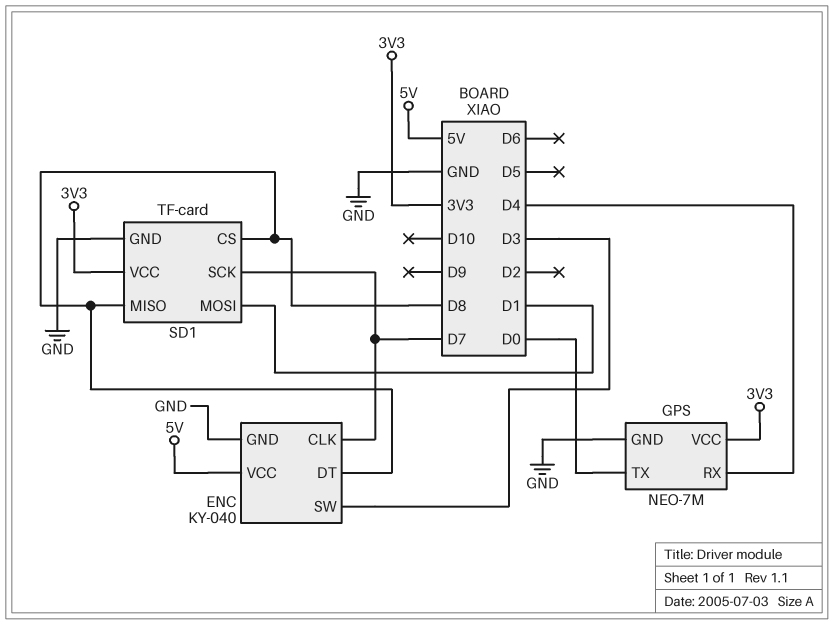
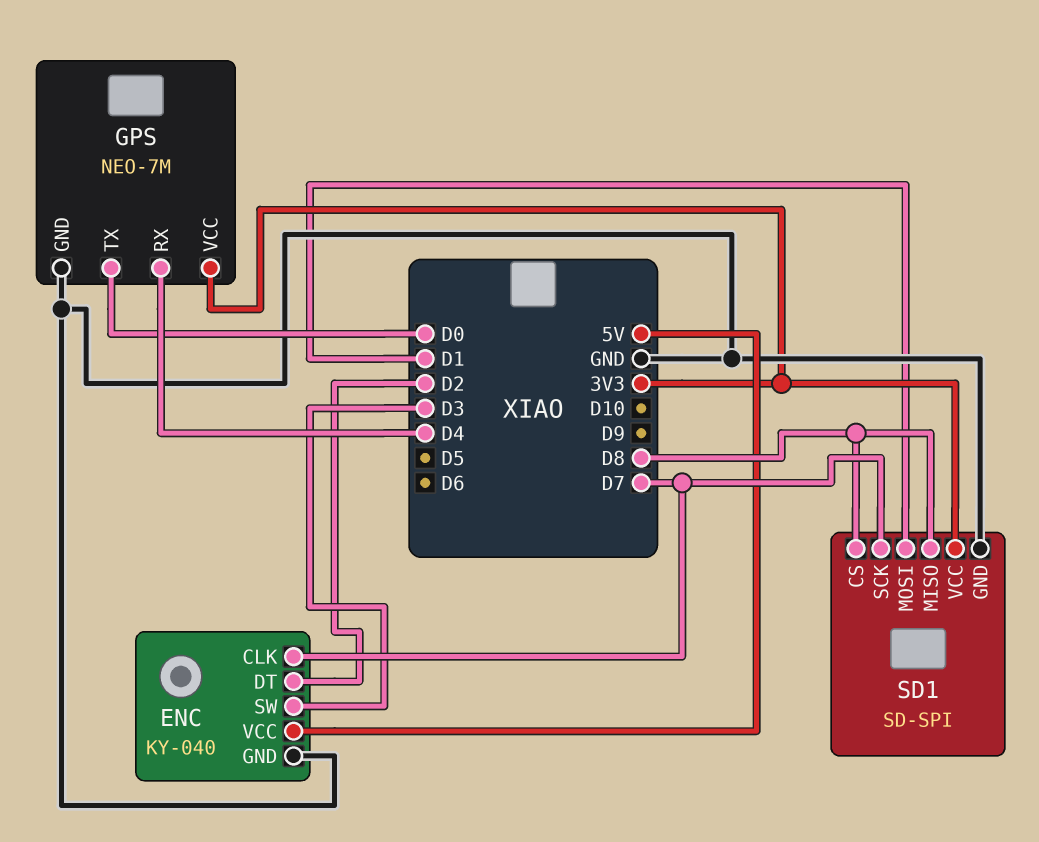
ENC pin DT: D8 -> D2
SD1: TF-card -> SD-SPI

